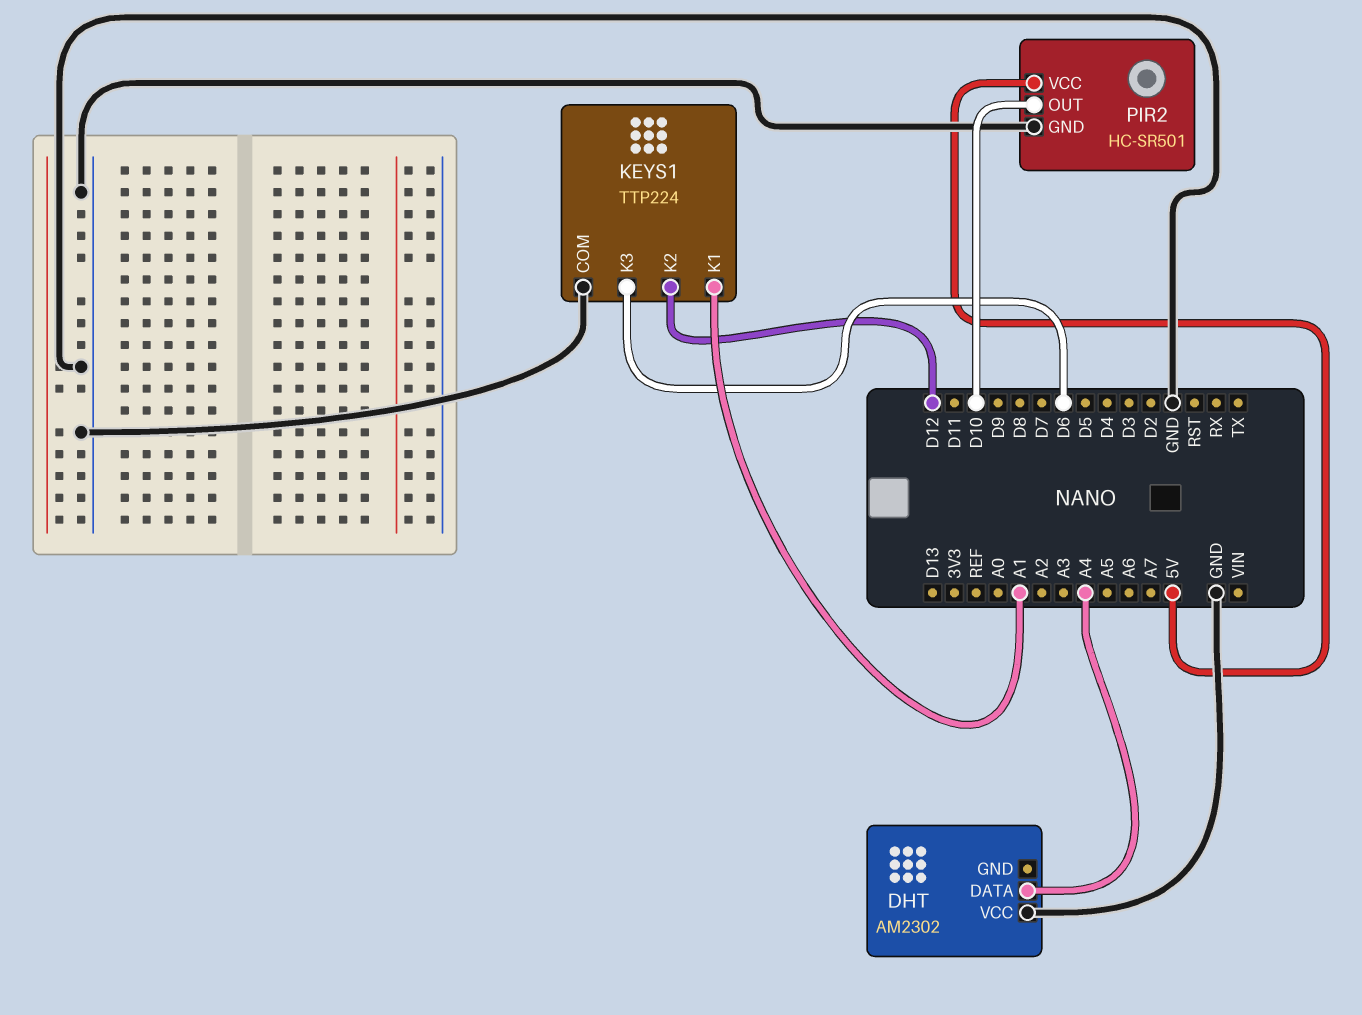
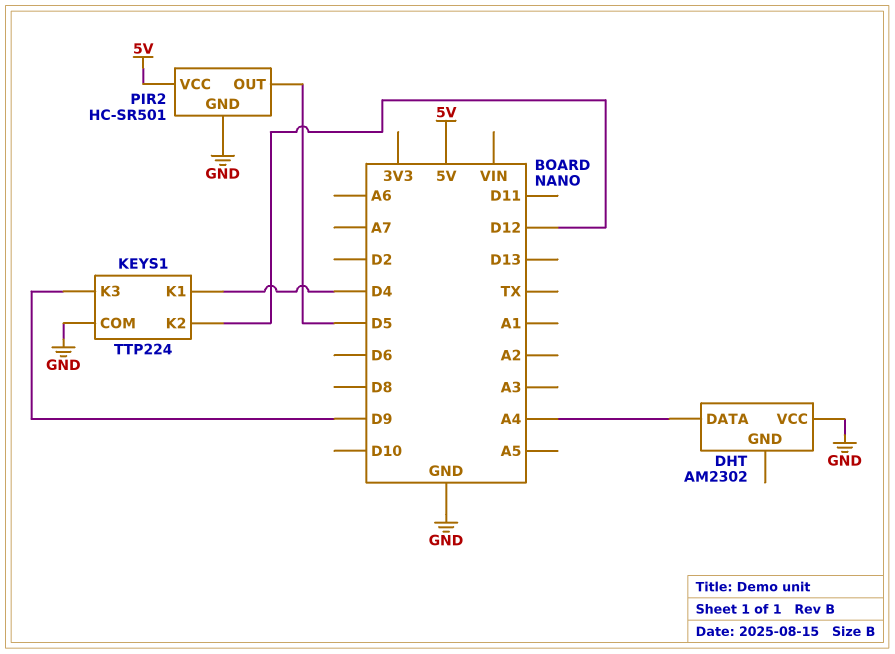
KEYS1 pin K1: A1 -> D4
KEYS1 pin K3: D6 -> D9
PIR2 pin OUT: D10 -> D5

